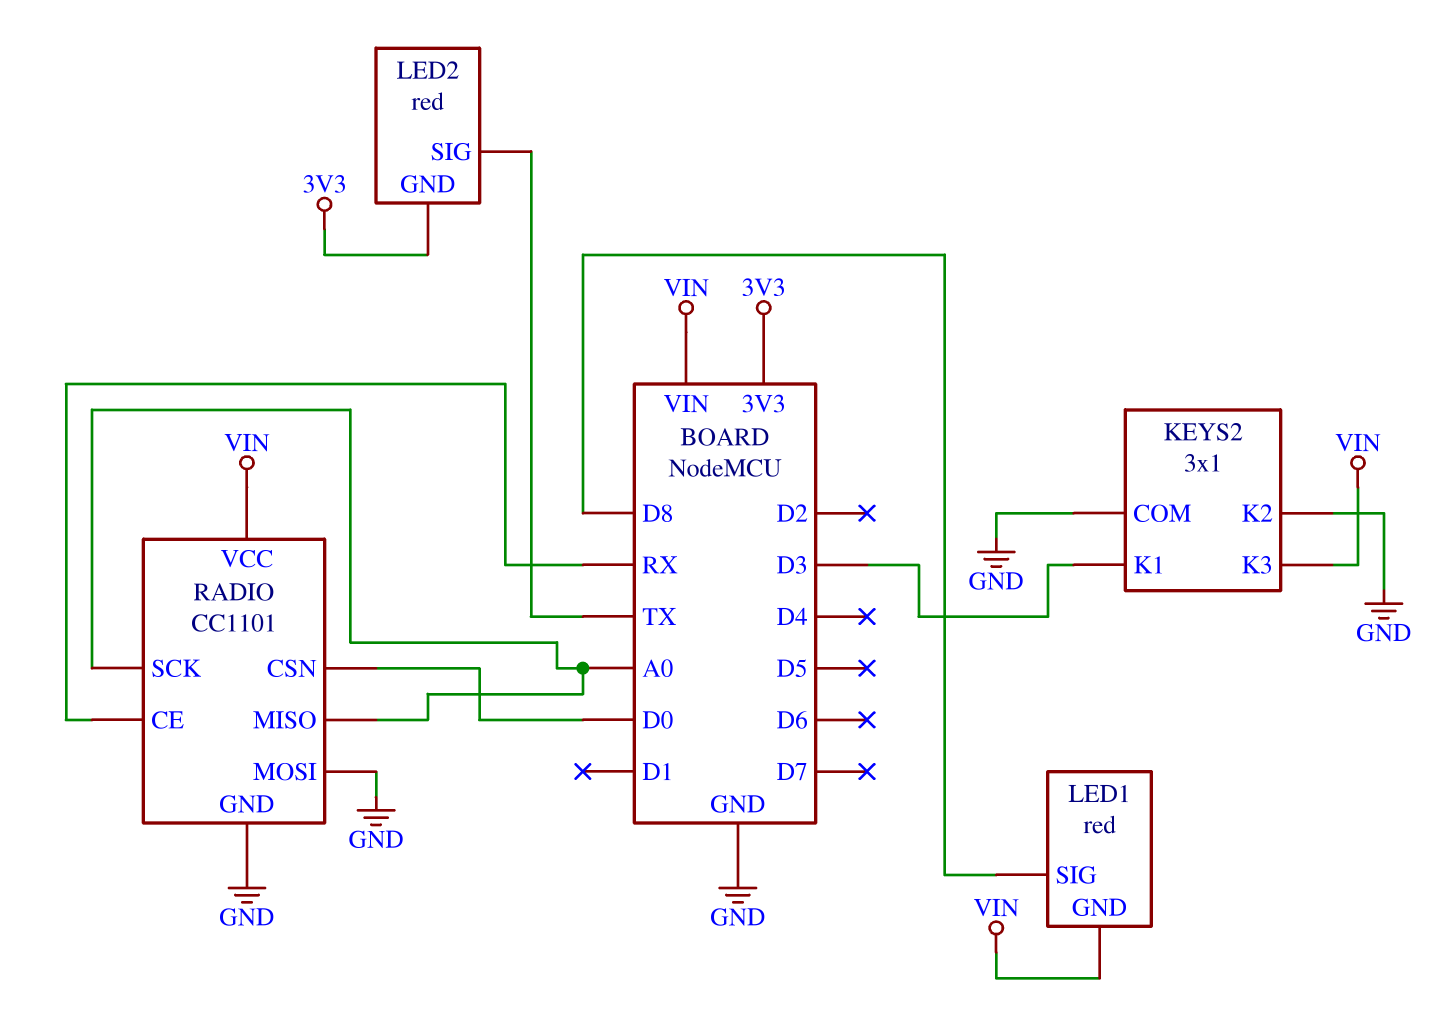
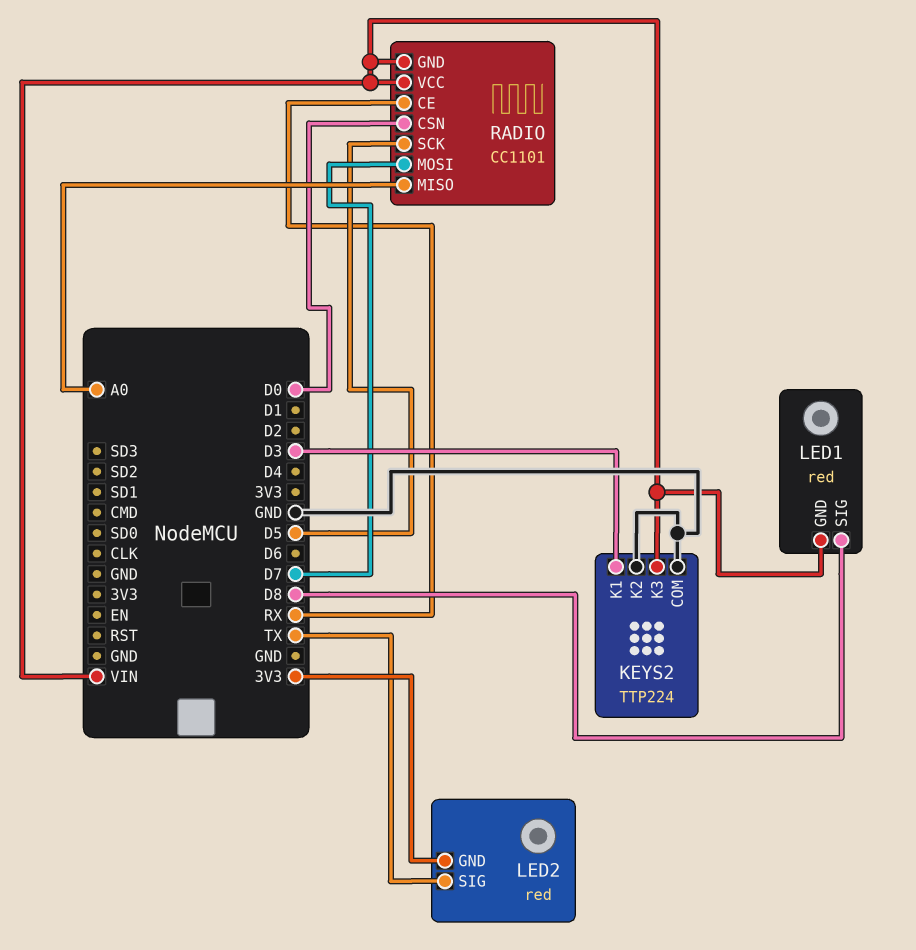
KEYS2: 3x1 -> TTP224
RADIO pin GND: GND -> VIN
RADIO pin MOSI: GND -> D7
RADIO pin SCK: A0 -> D5

